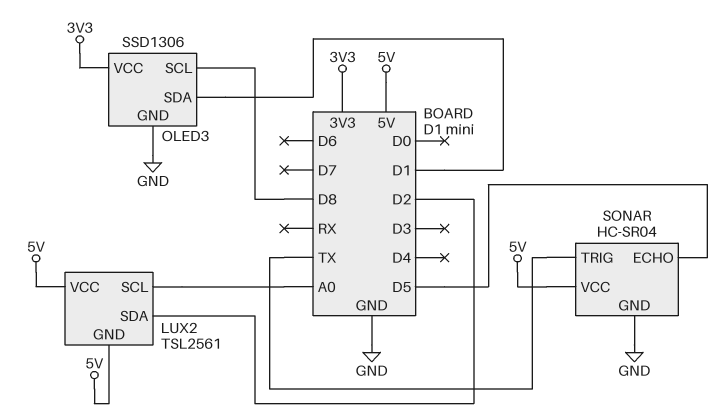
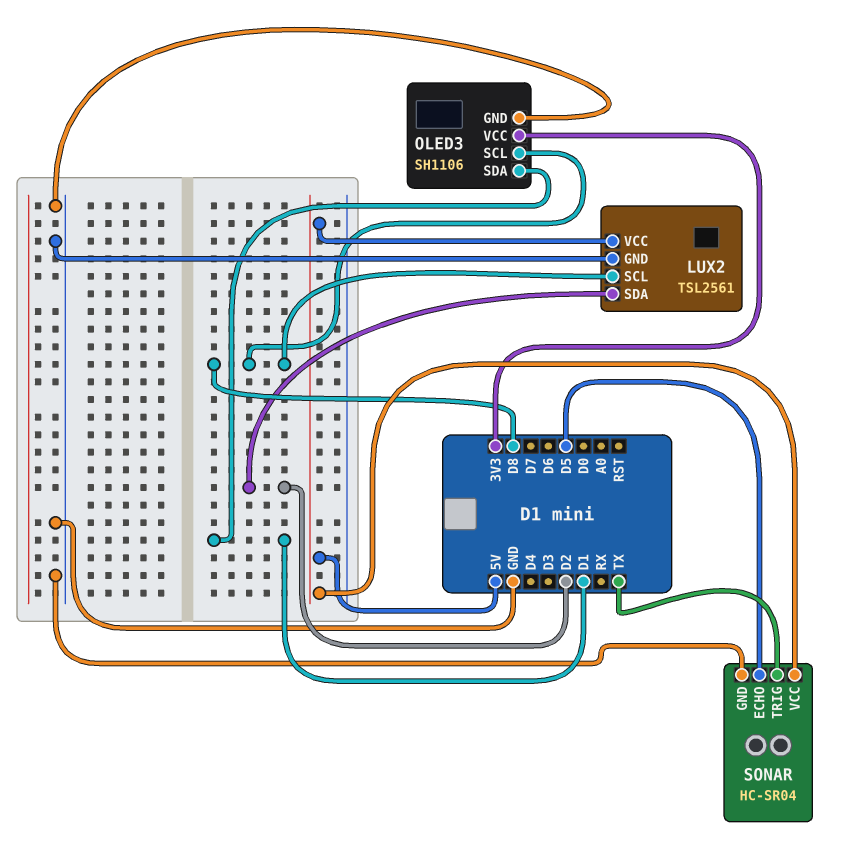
LUX2 pin GND: 5V -> GND
LUX2 pin SCL: A0 -> D8
OLED3: SSD1306 -> SH1106

